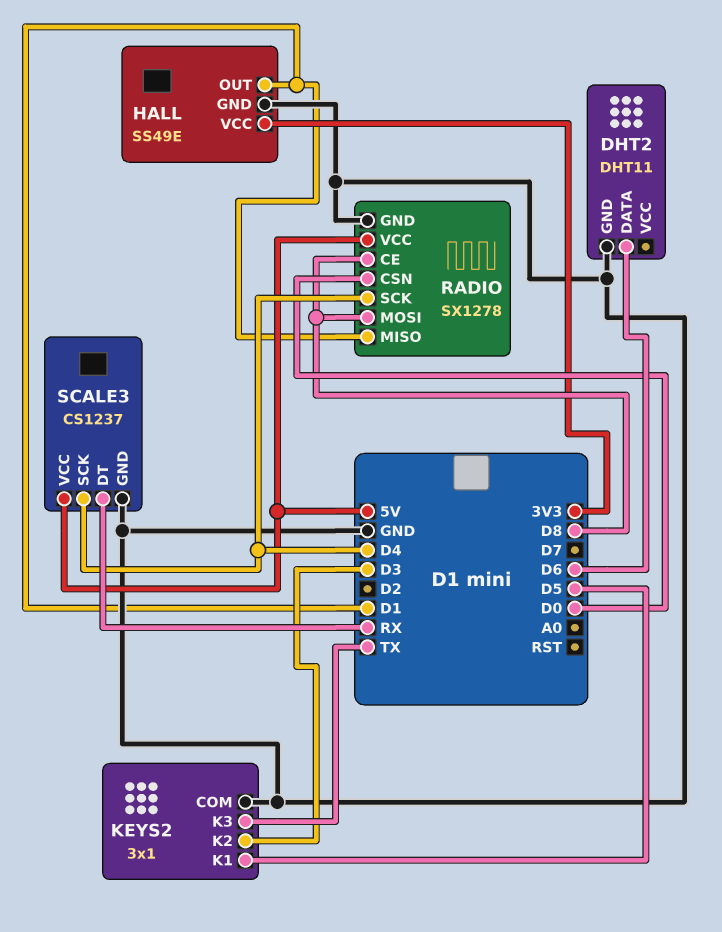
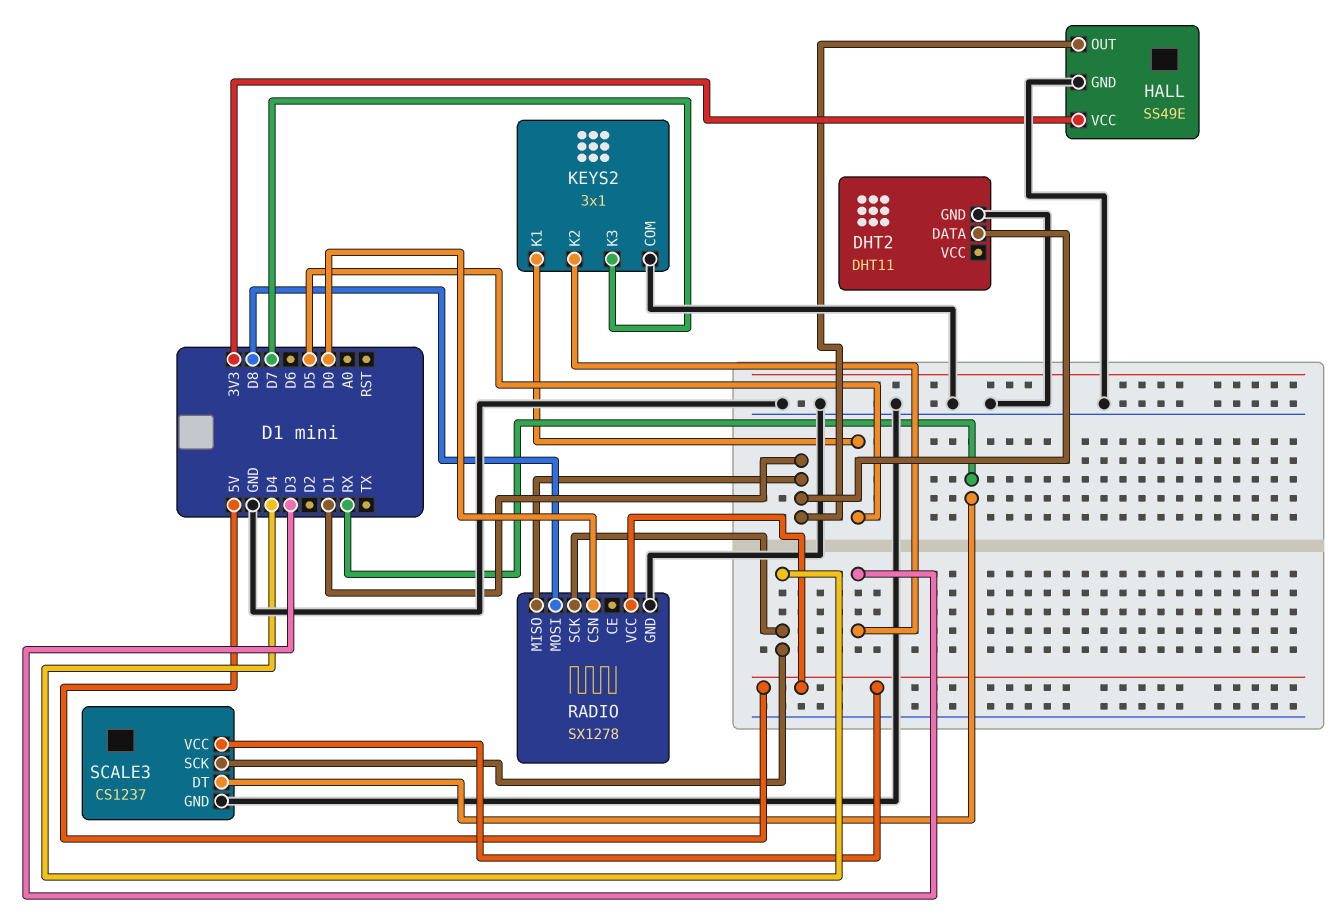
DHT2 pin DATA: D6 -> D1
KEYS2 pin K3: TX -> D7
RADIO pin CE: D8 -> none

